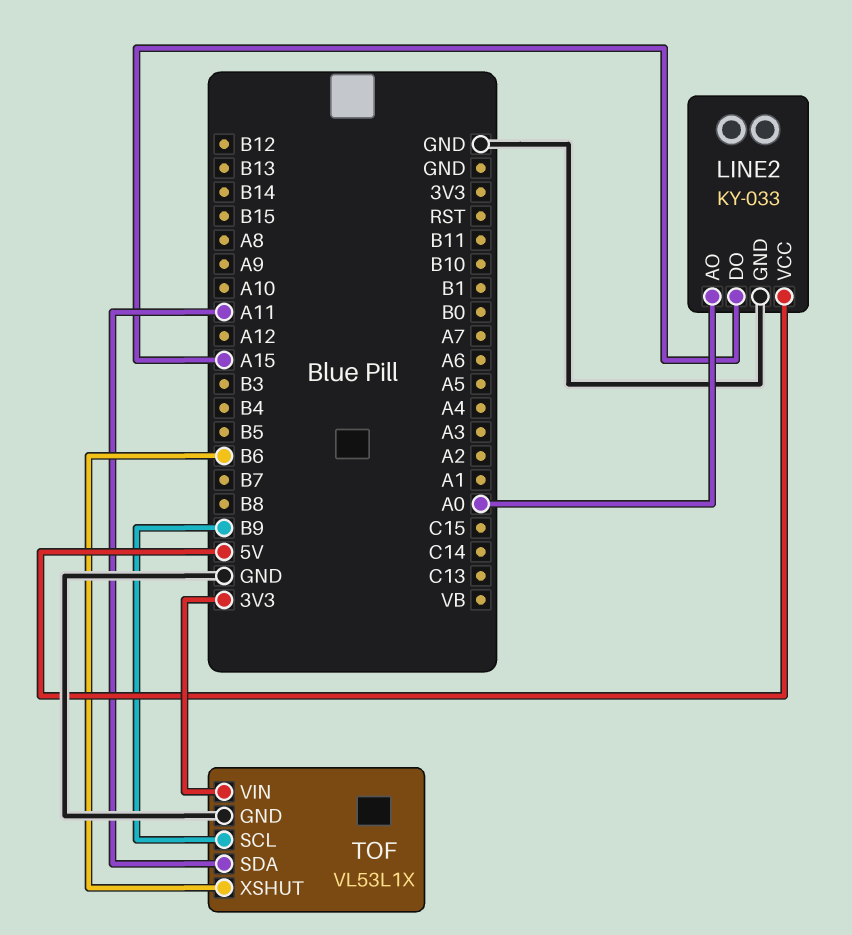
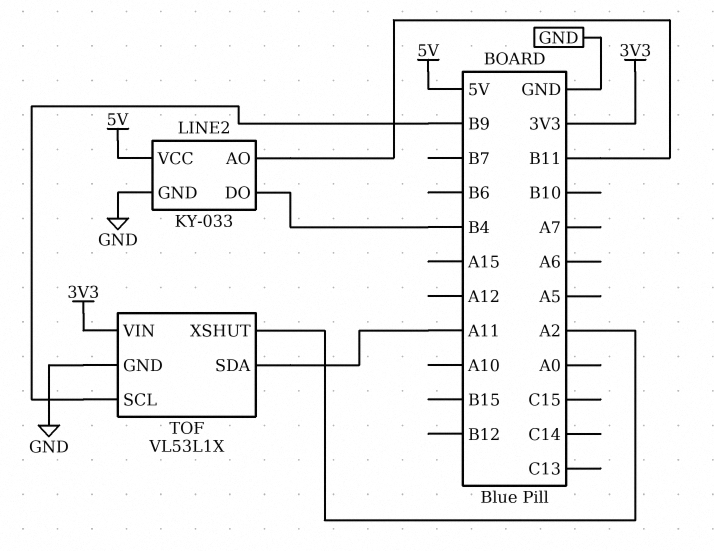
LINE2 pin AO: A0 -> B11
LINE2 pin DO: A15 -> B4
TOF pin XSHUT: B6 -> A2

